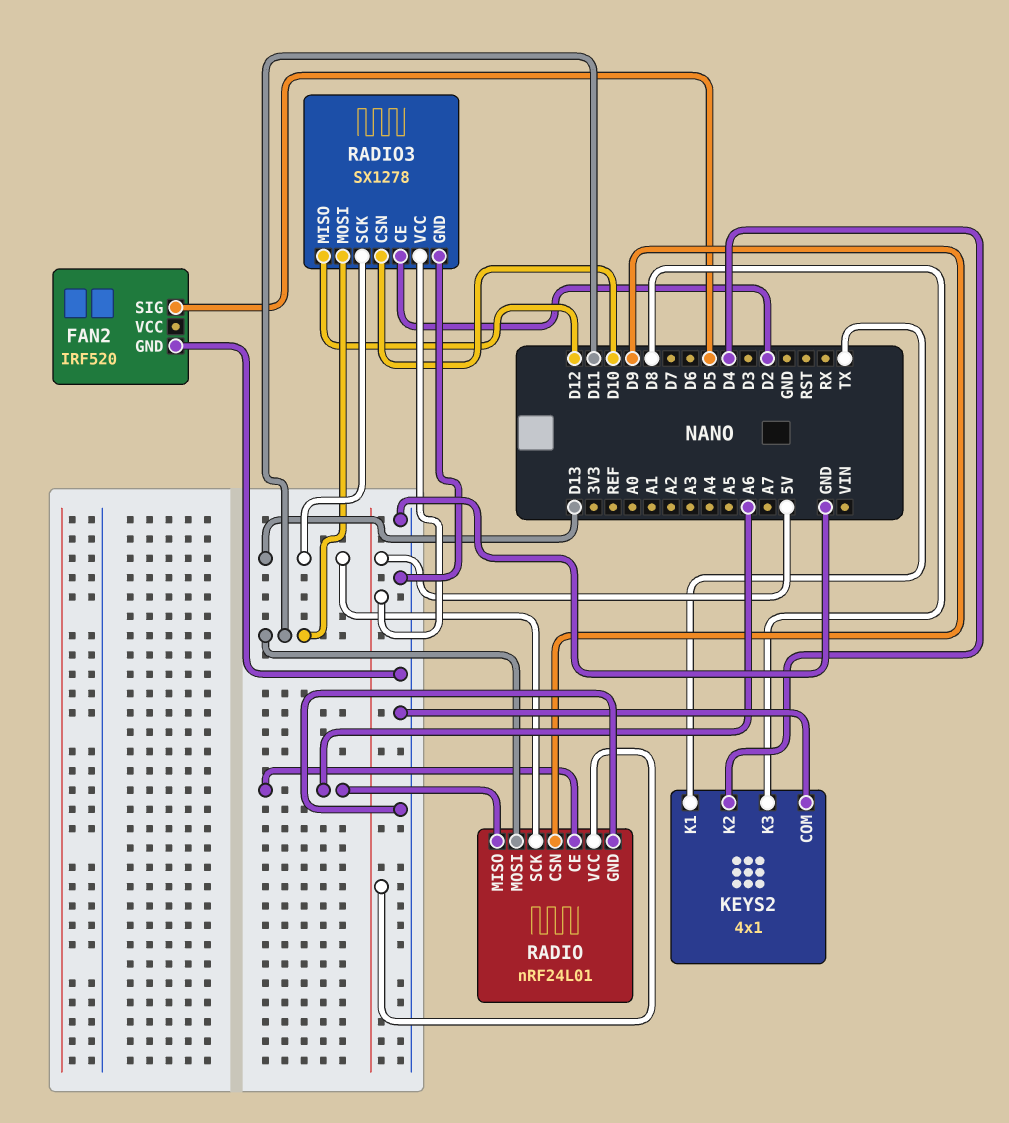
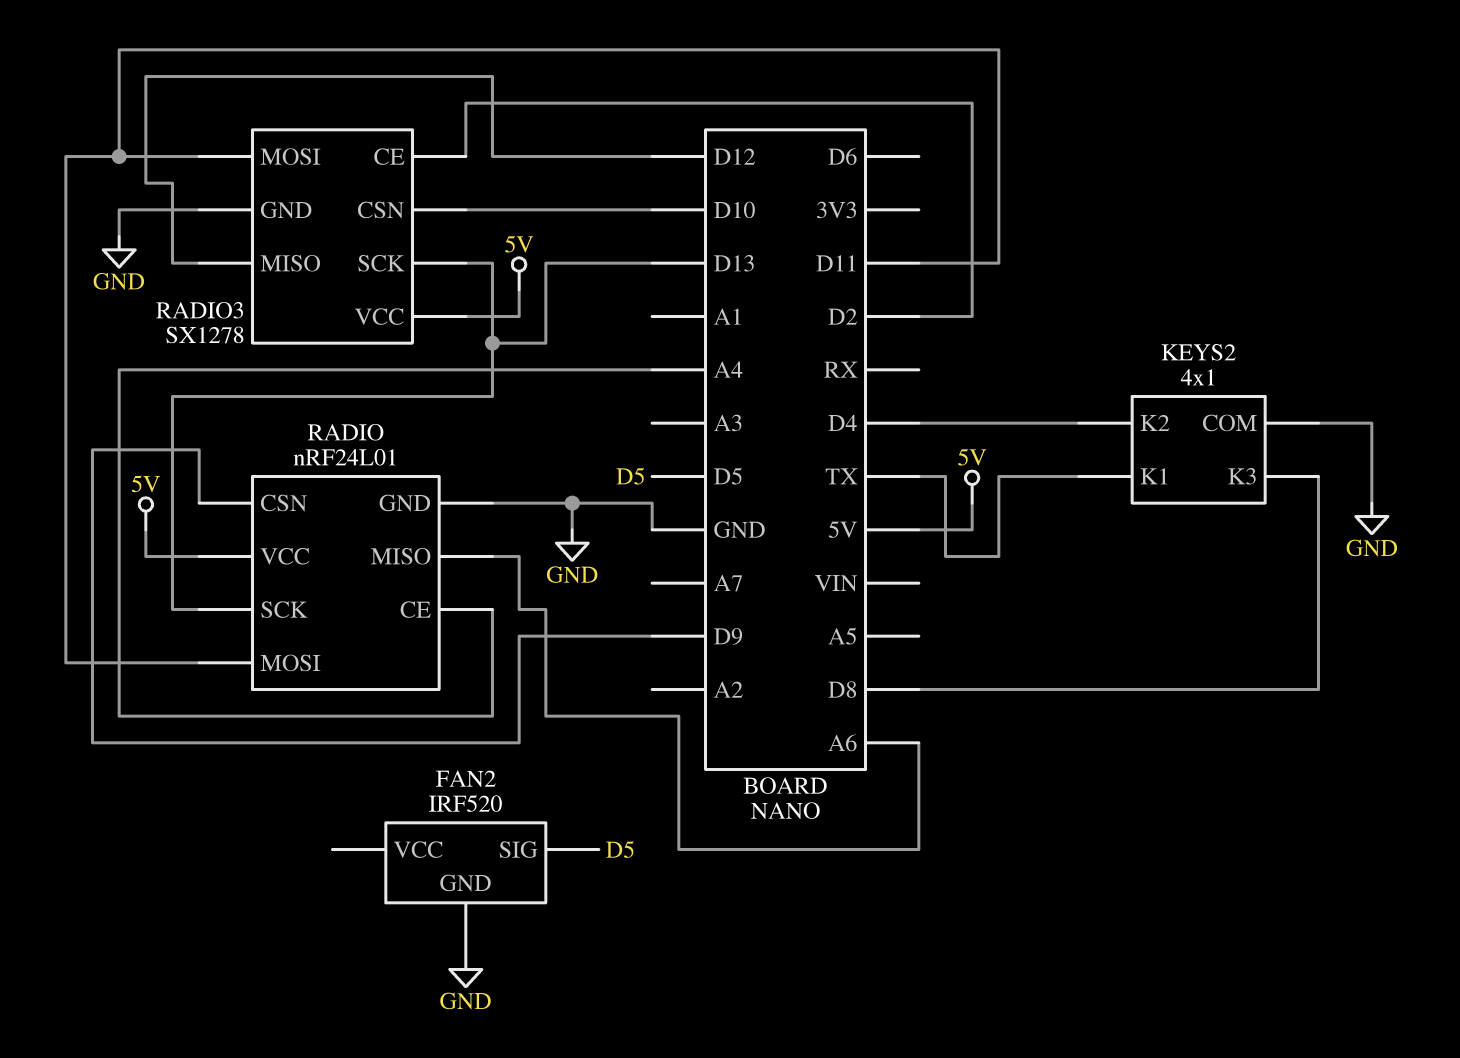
RADIO pin CE: A6 -> A4

